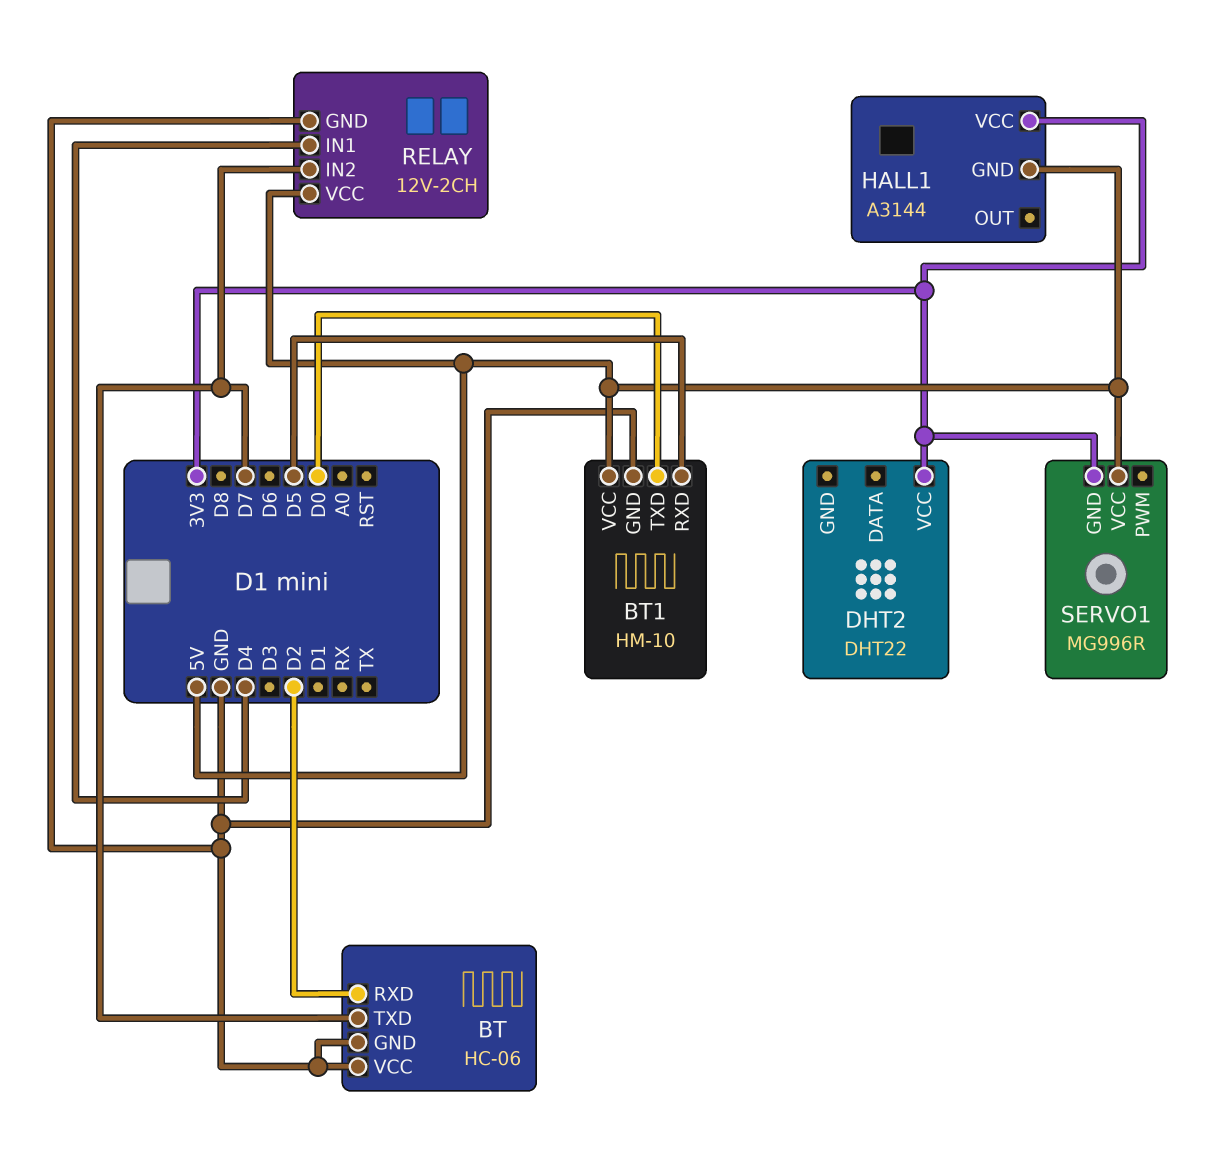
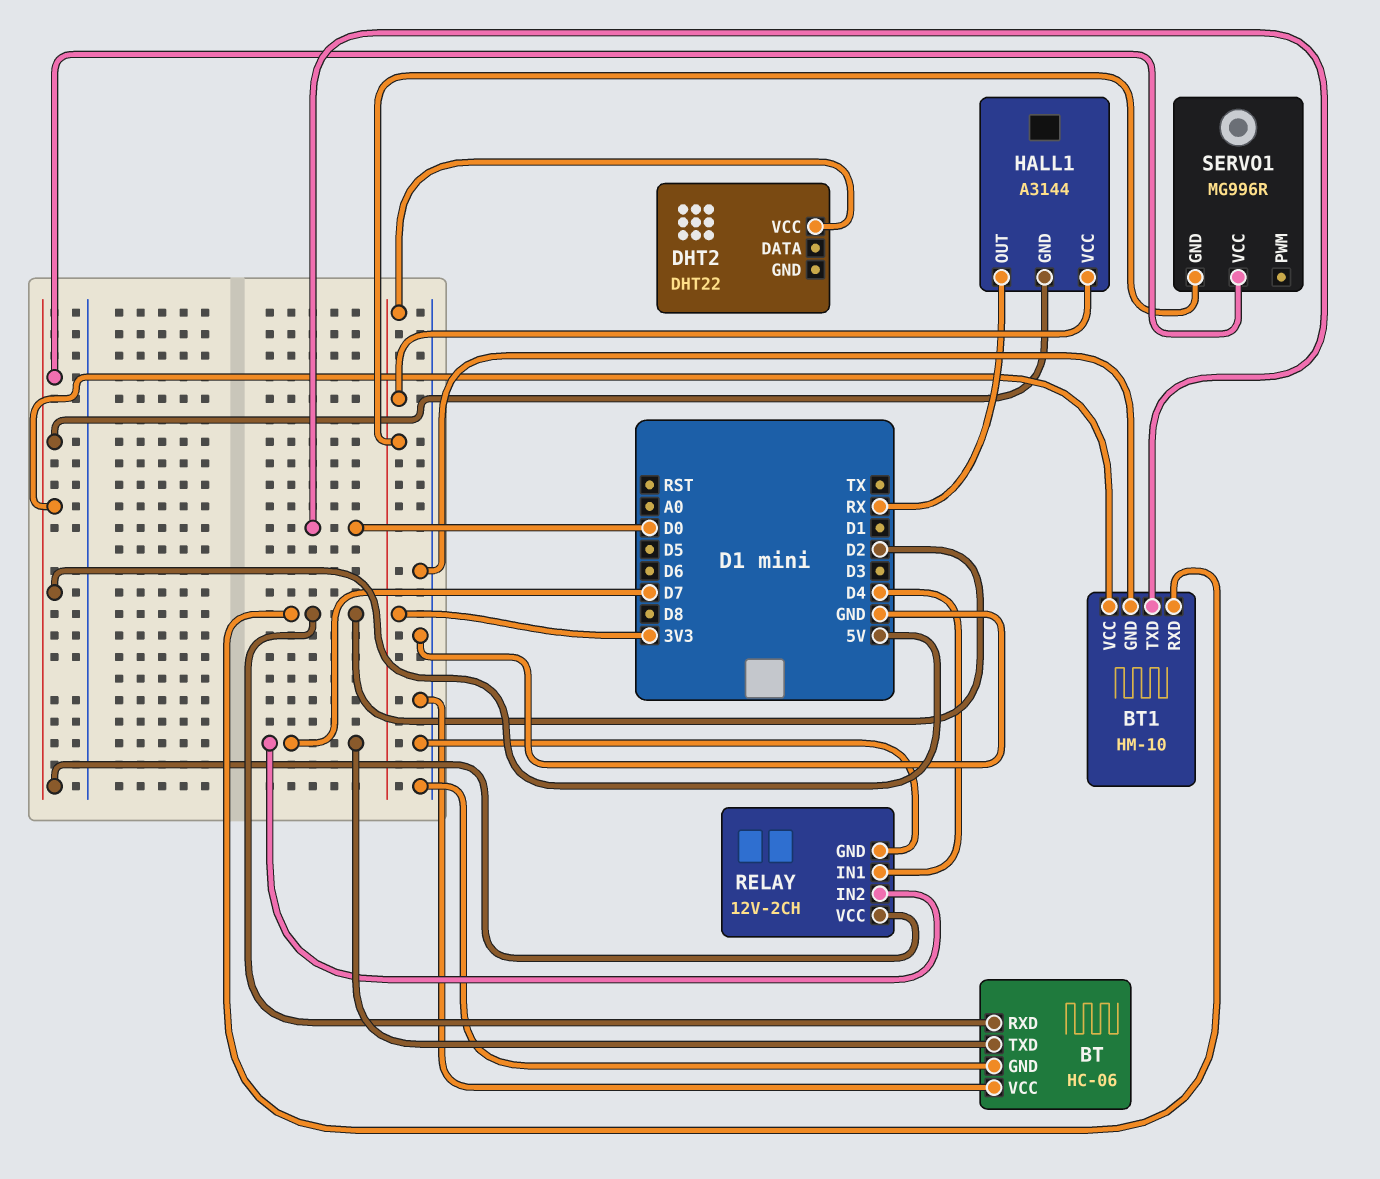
BT1 pin RXD: D5 -> D2
HALL1 pin OUT: none -> RX

